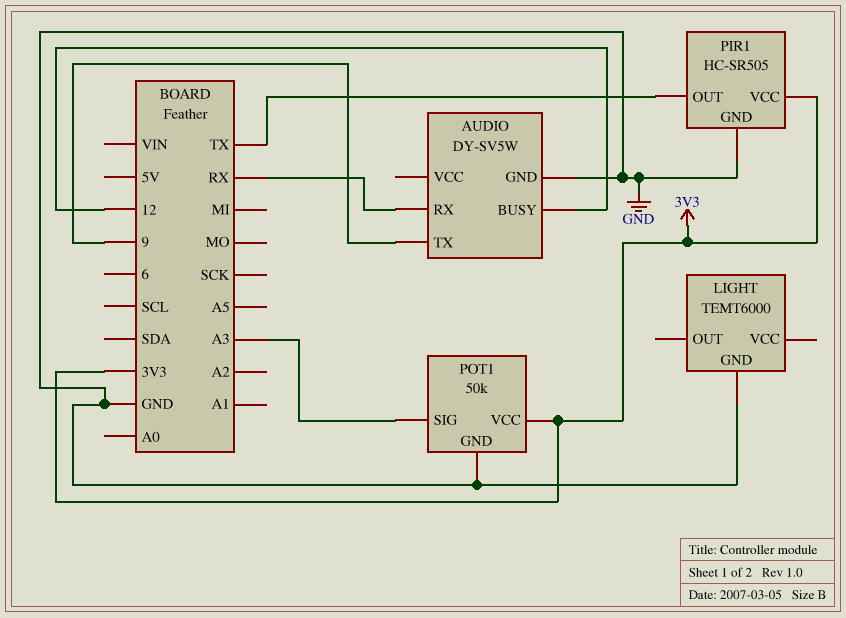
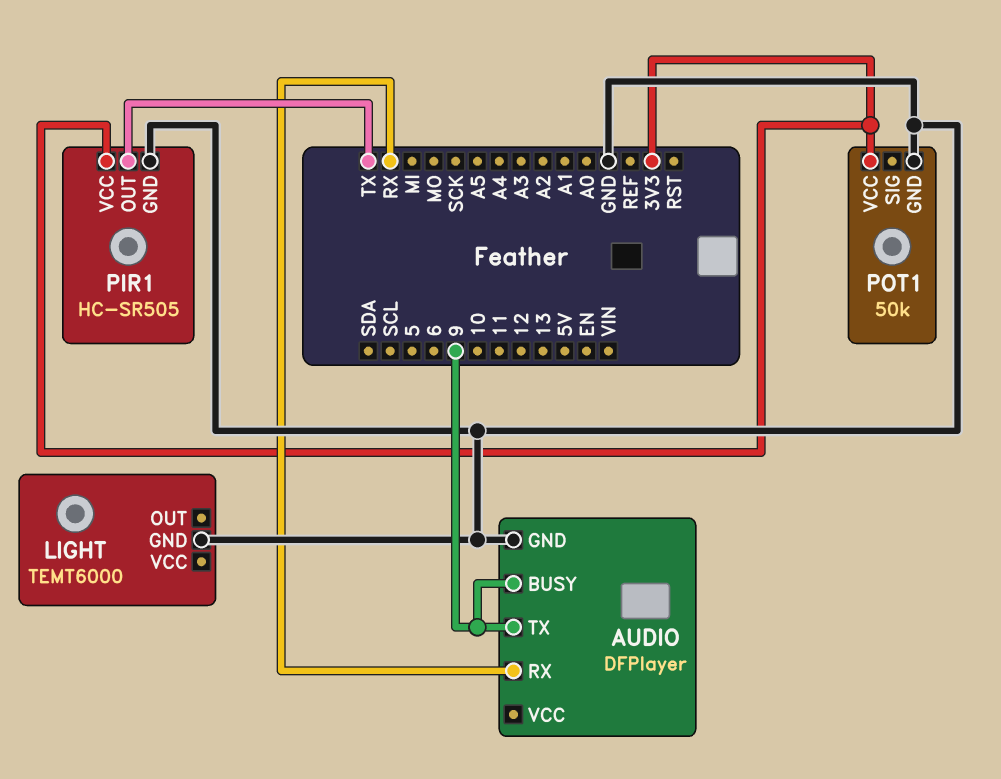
AUDIO: DY-SV5W -> DFPlayer
AUDIO pin BUSY: 12 -> 9
POT1 pin SIG: A3 -> none

